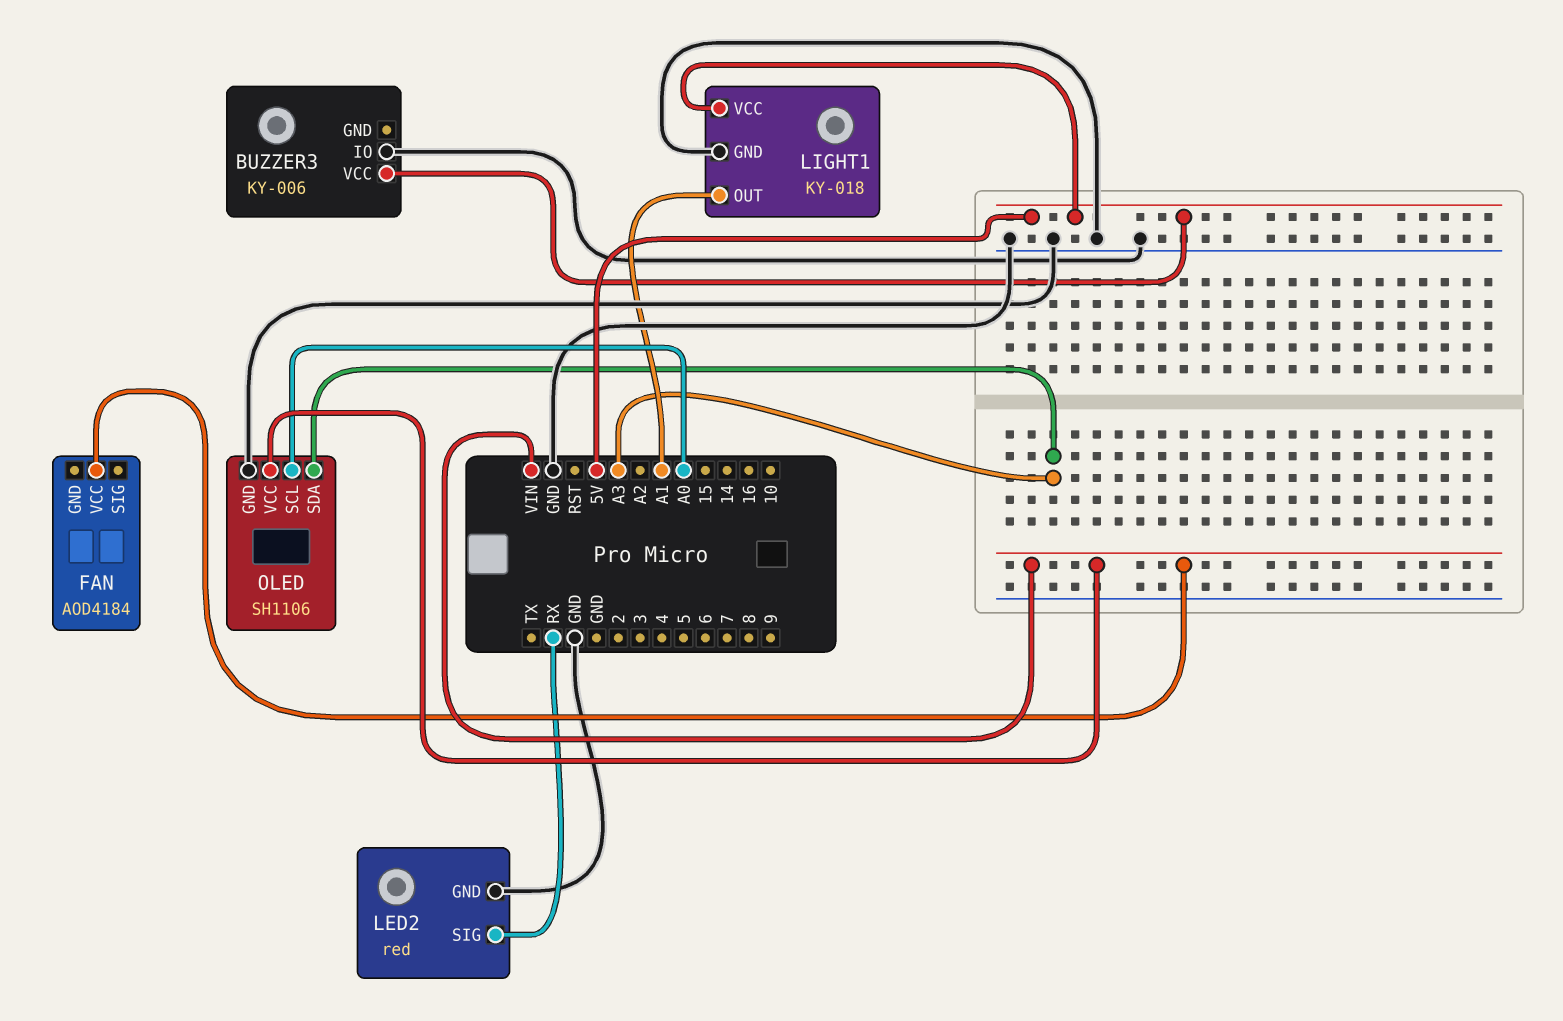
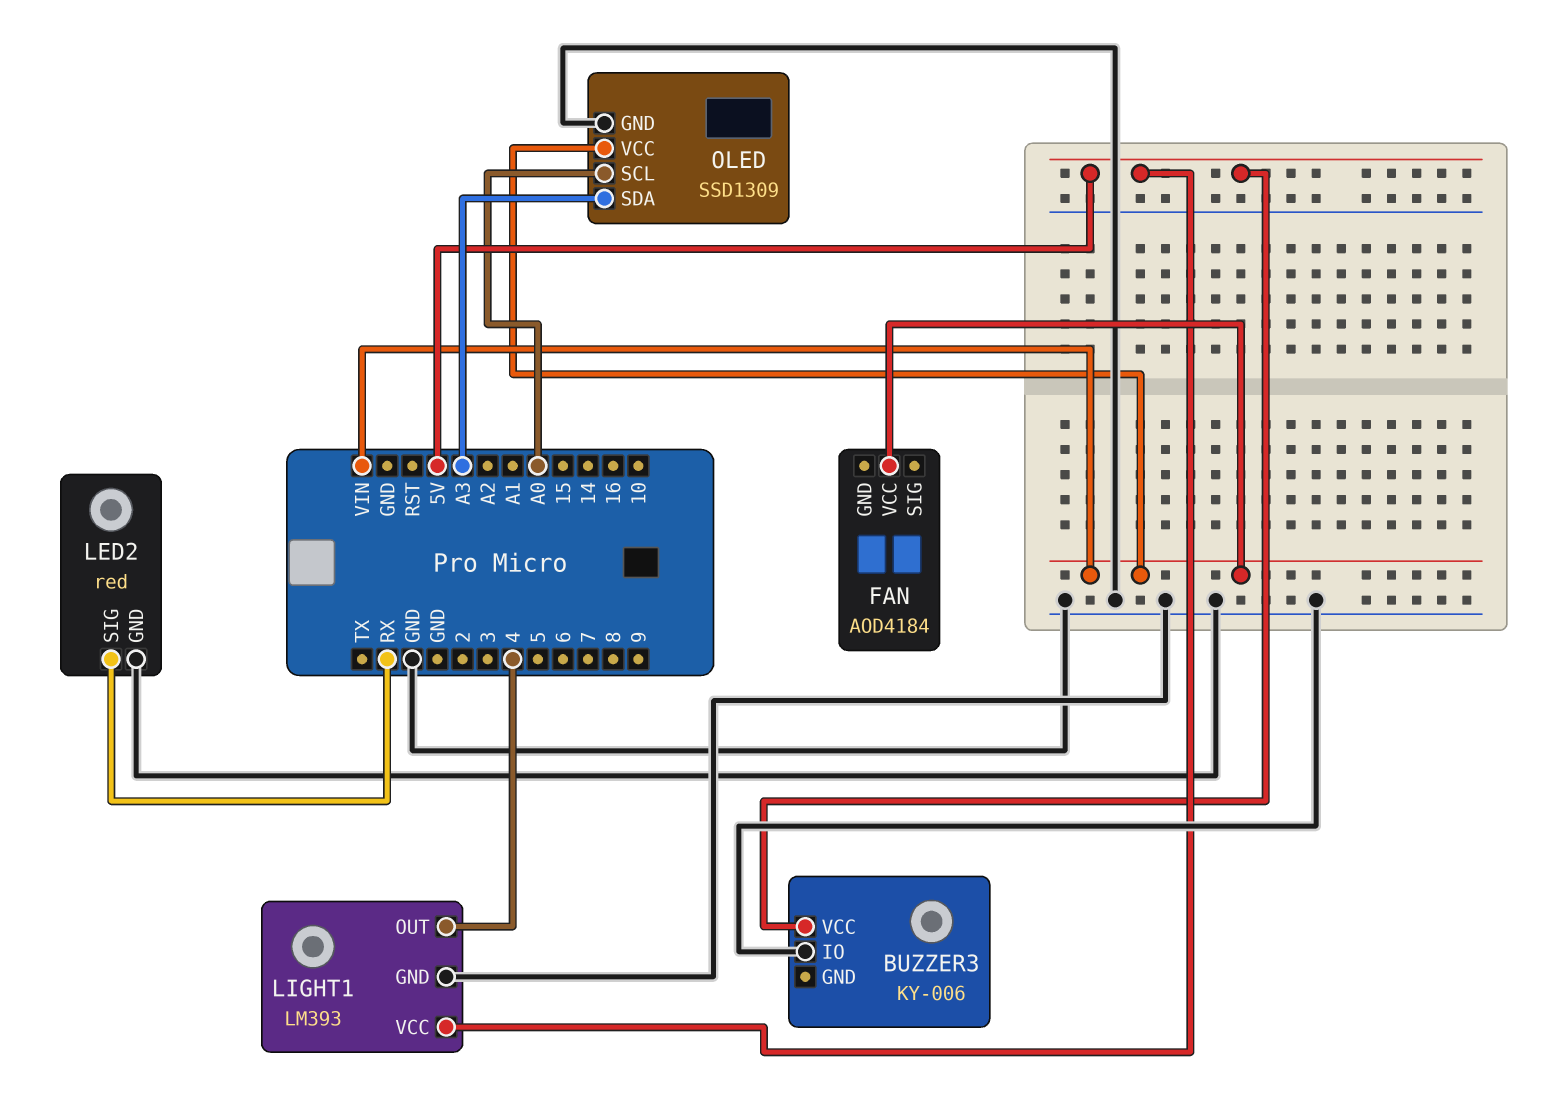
LIGHT1: KY-018 -> LM393
LIGHT1 pin OUT: A1 -> 4
OLED: SH1106 -> SSD1309

